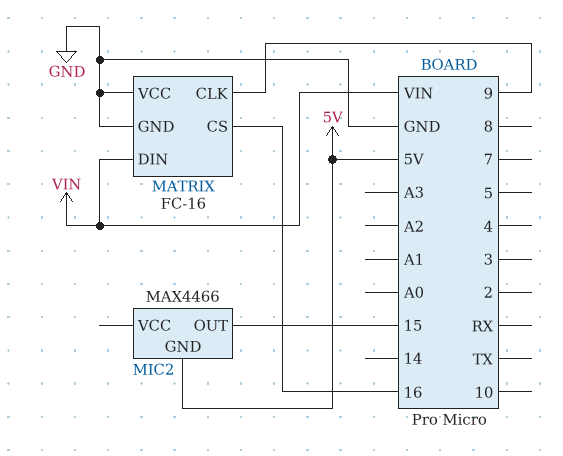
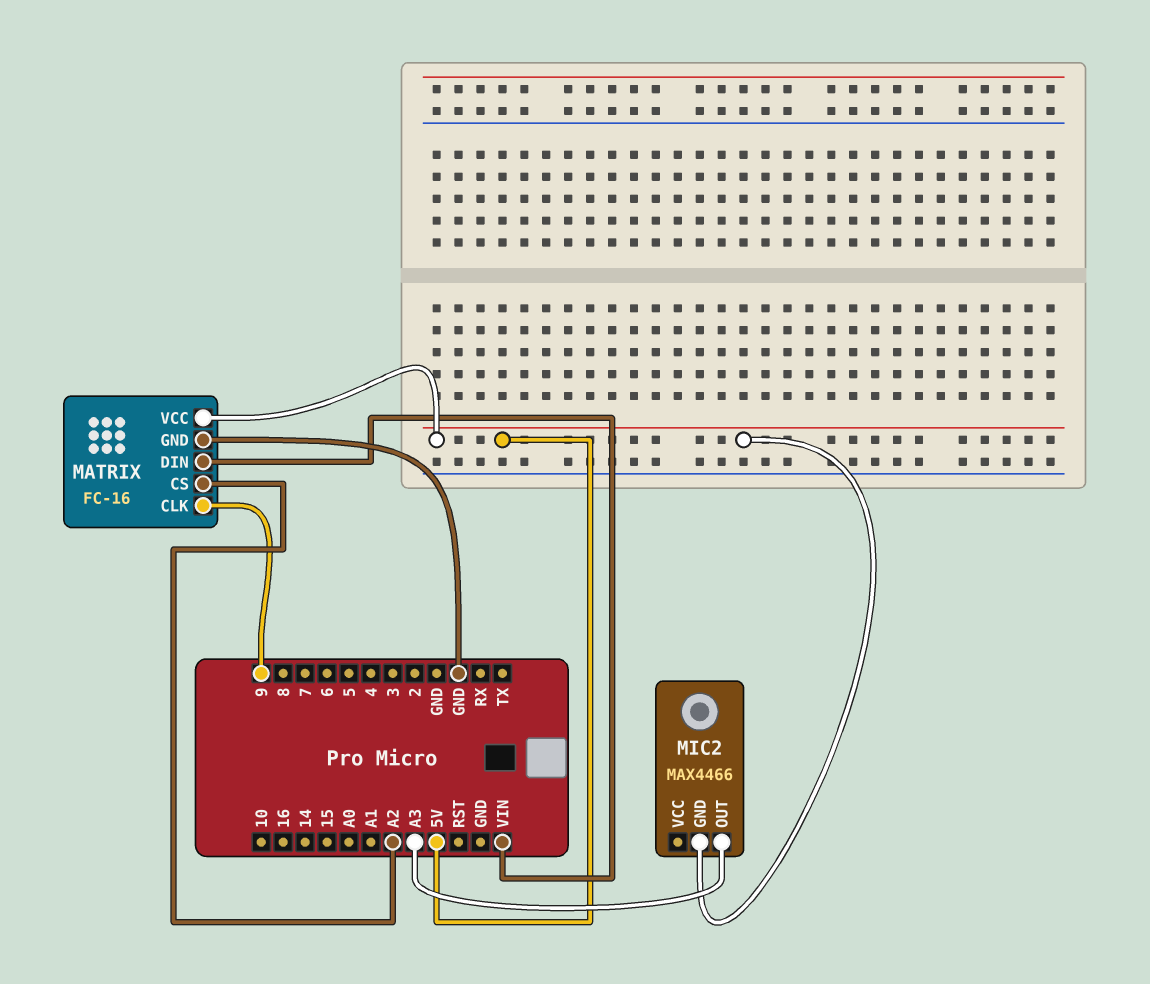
MATRIX pin CS: 16 -> A2
MATRIX pin VCC: GND -> 5V
MIC2 pin OUT: 15 -> A3

